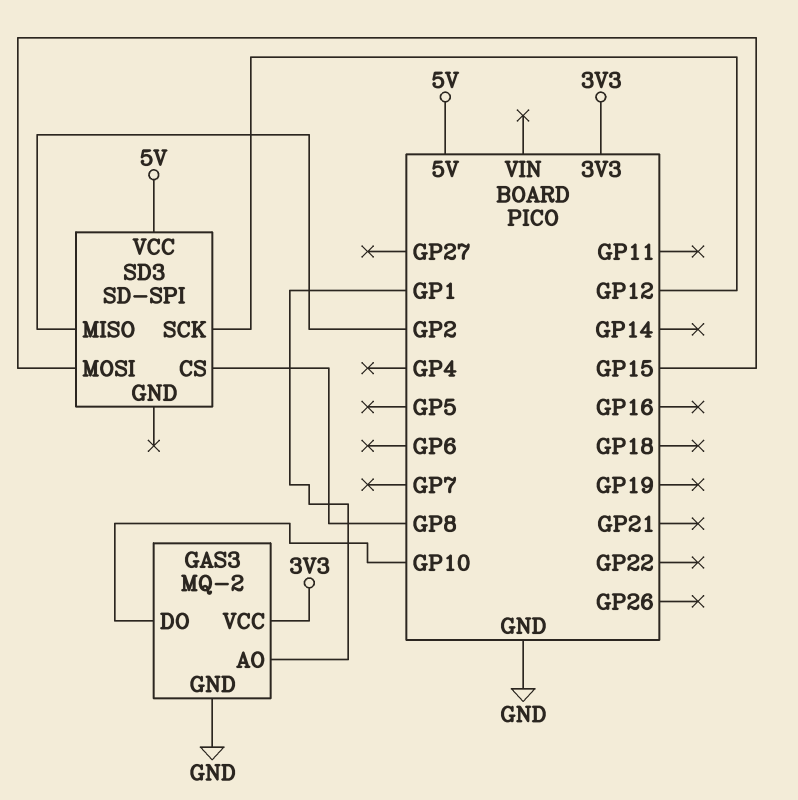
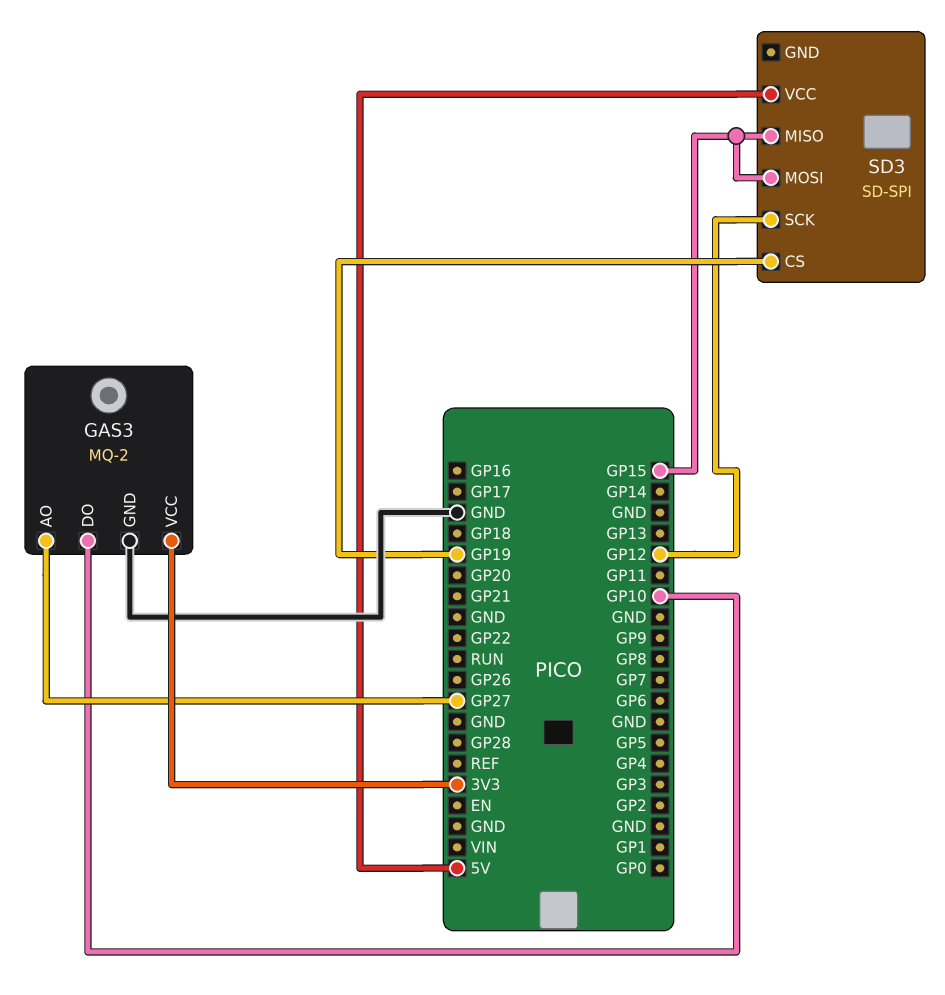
GAS3 pin AO: GP1 -> GP27
SD3 pin CS: GP8 -> GP19
SD3 pin MISO: GP2 -> GP15

